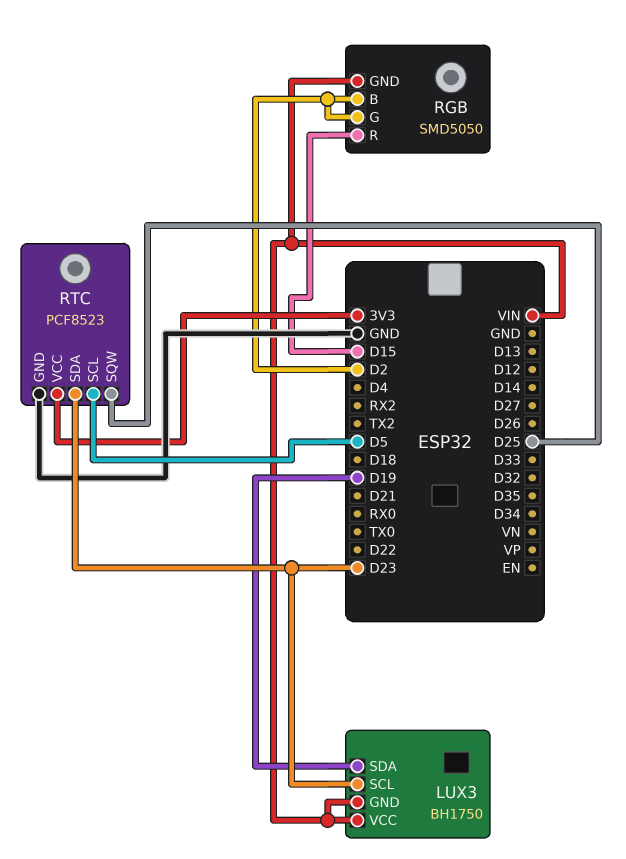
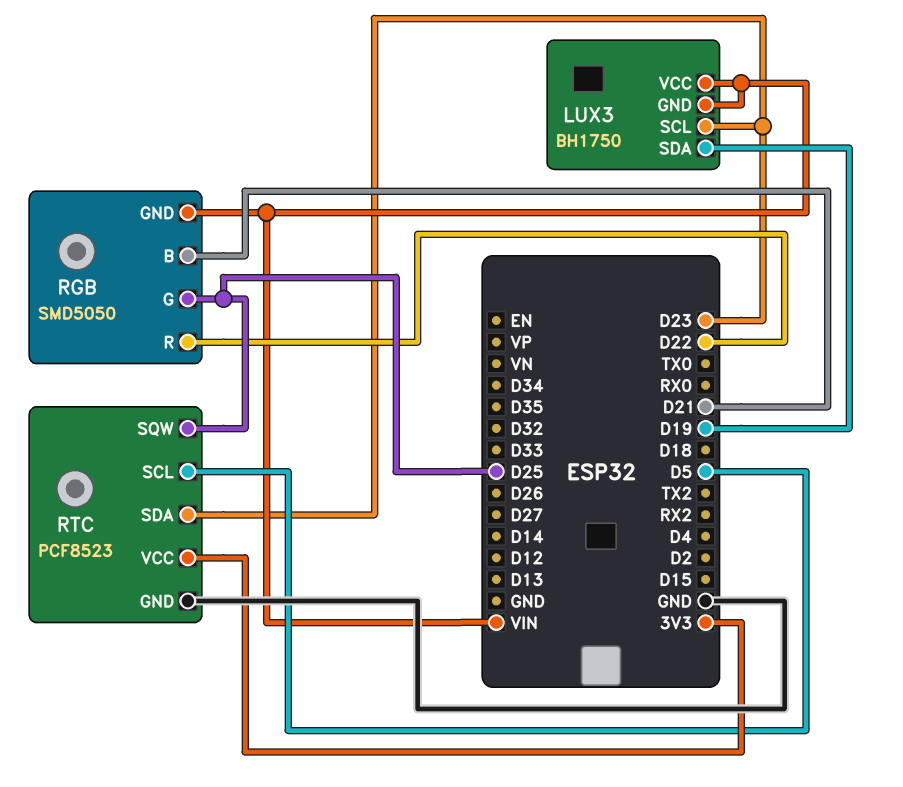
RGB pin B: D2 -> D21
RGB pin G: D2 -> D25
RGB pin R: D15 -> D22

